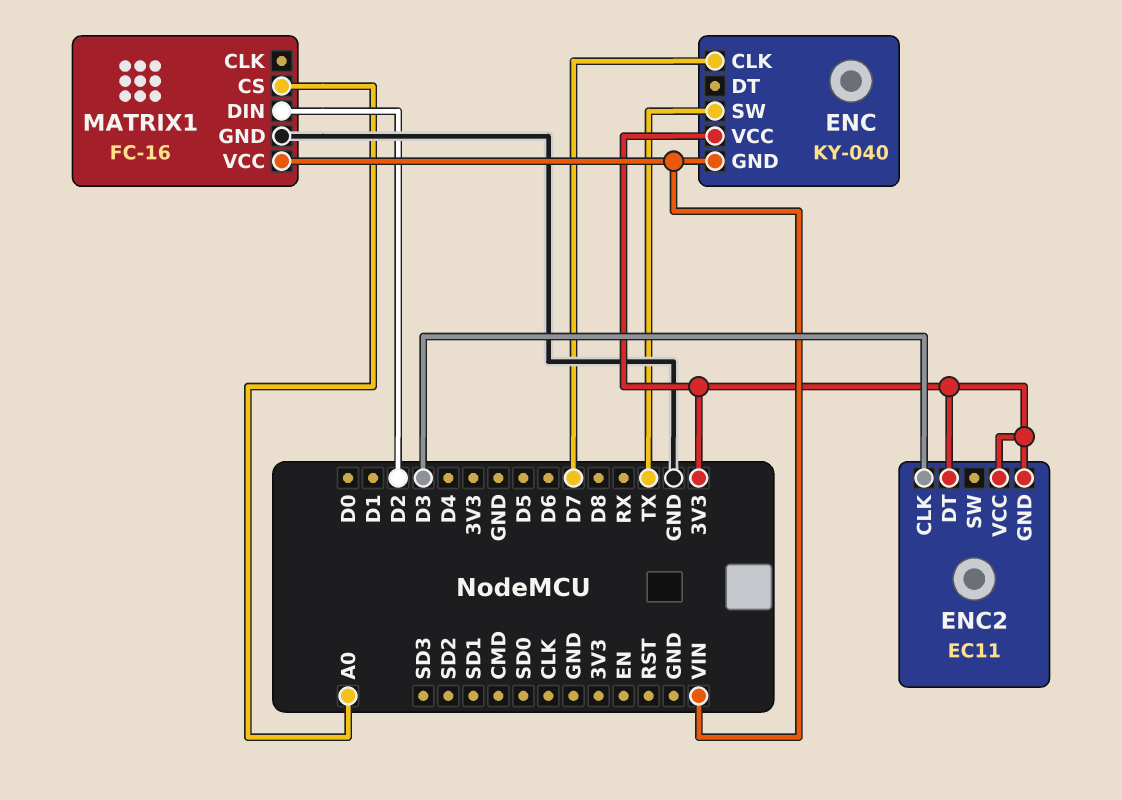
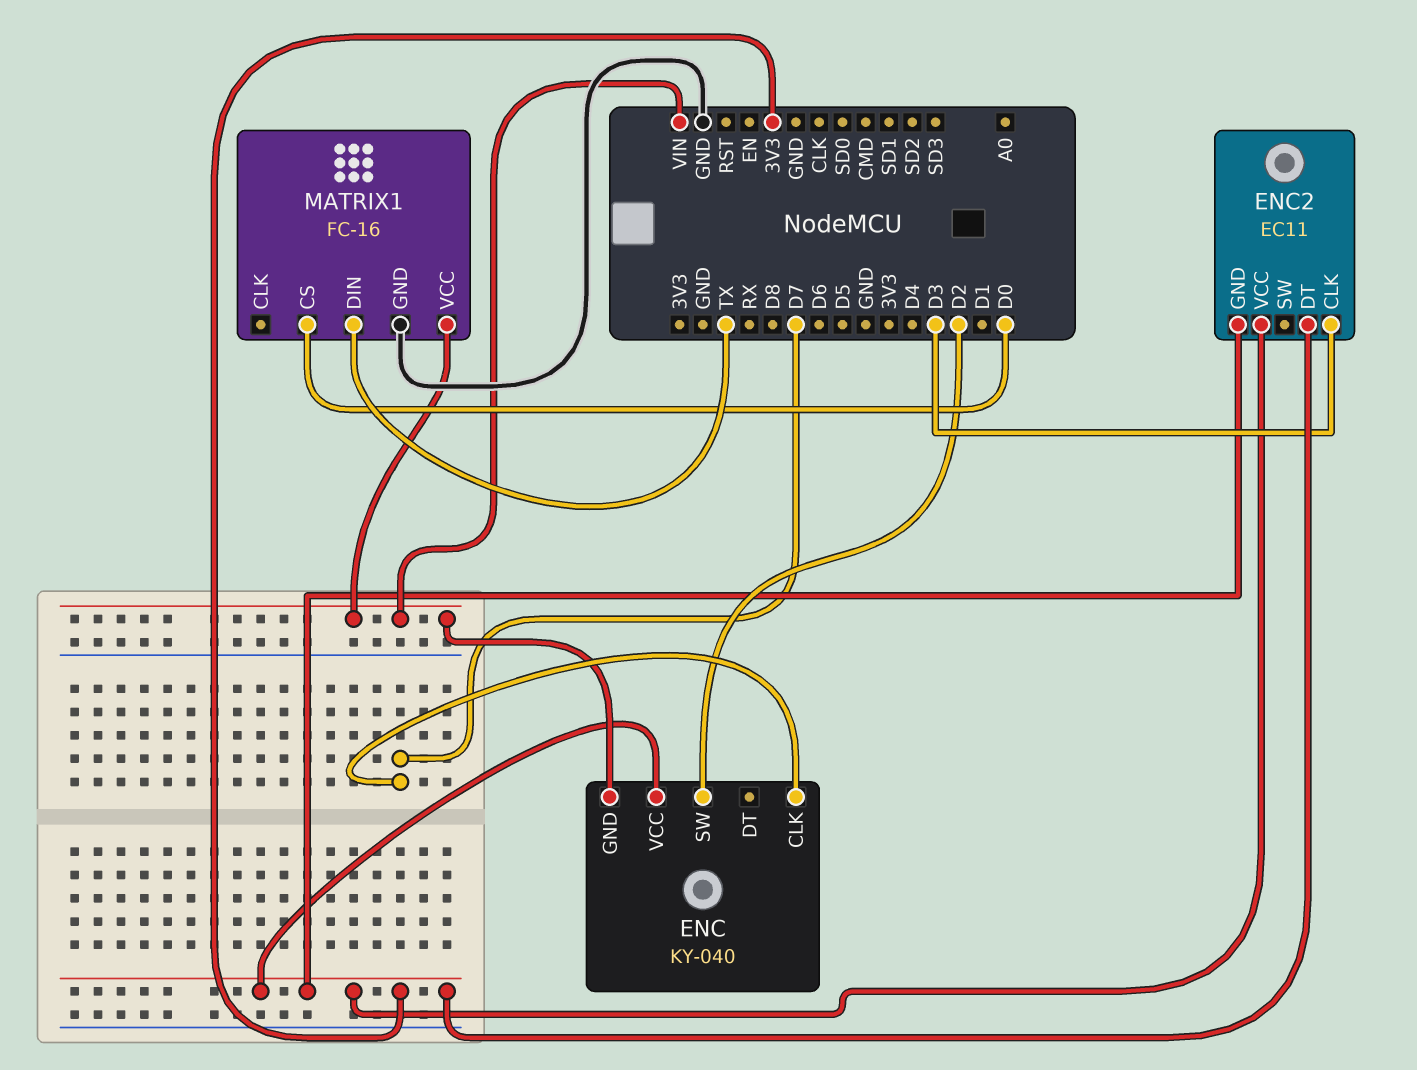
ENC pin SW: TX -> D2
MATRIX1 pin CS: A0 -> D0
MATRIX1 pin DIN: D2 -> TX

